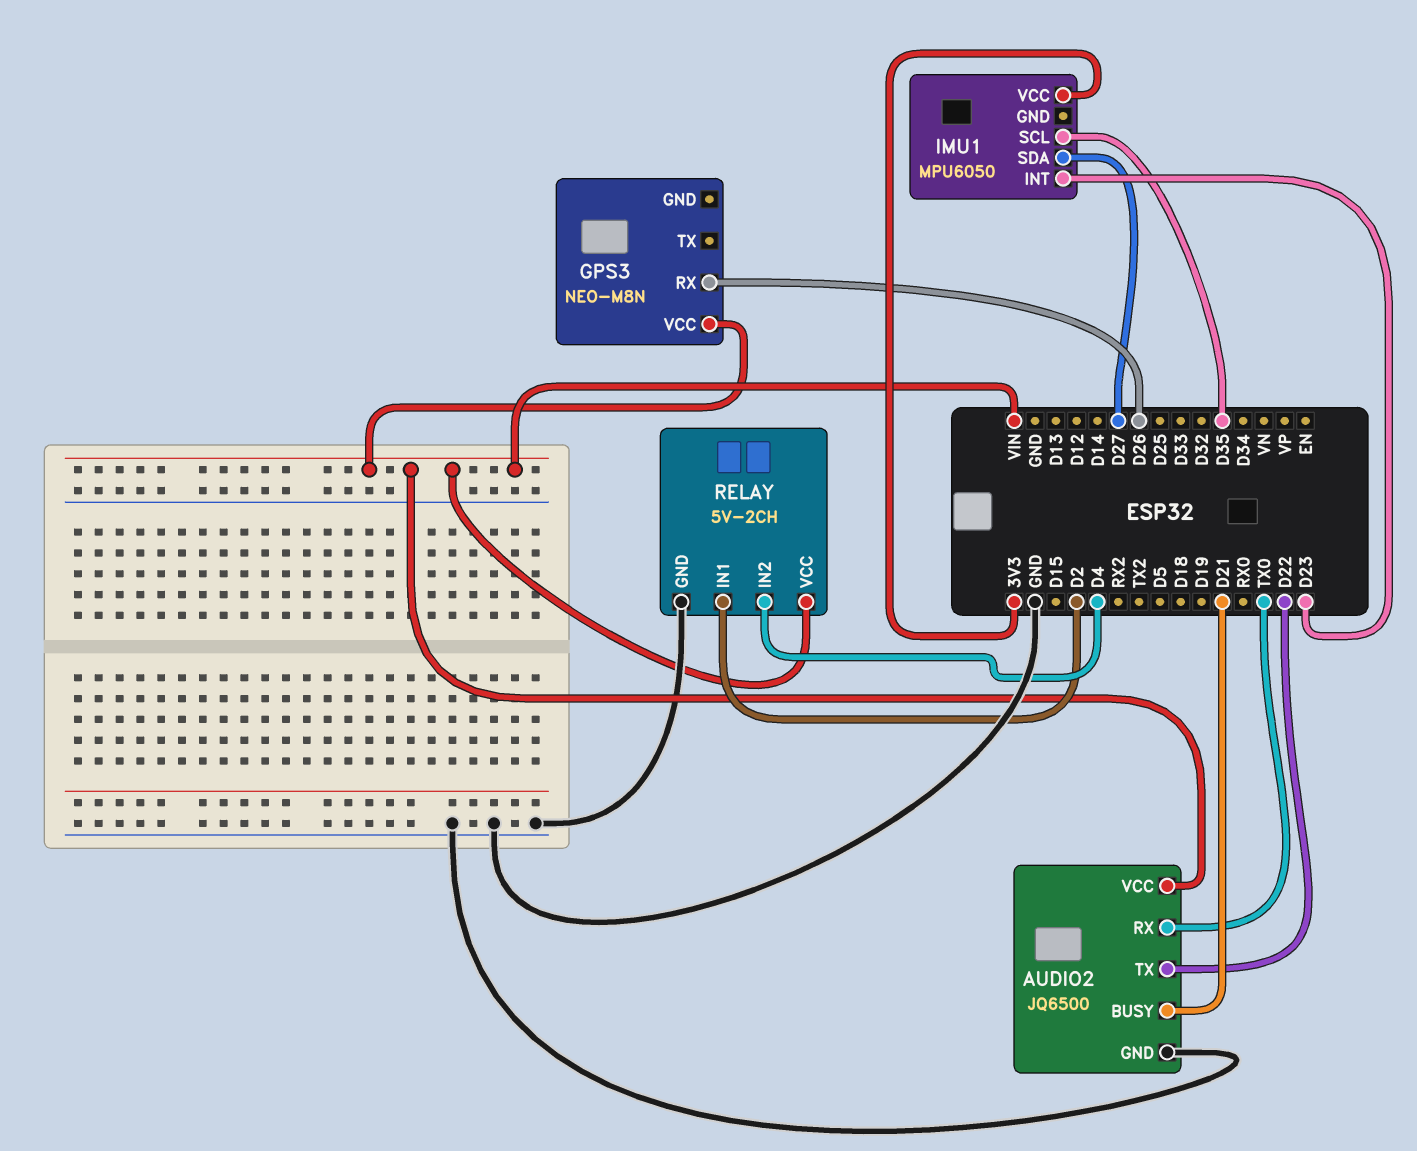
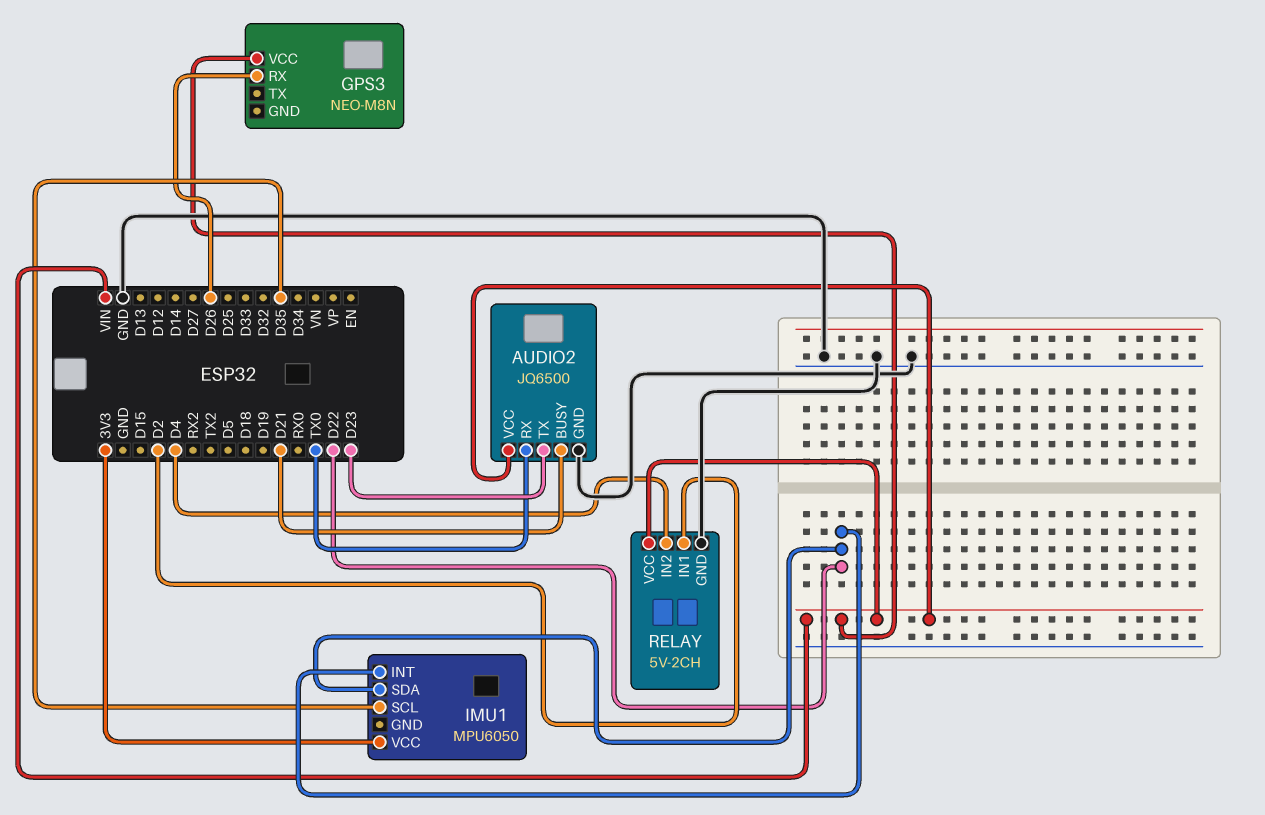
AUDIO2 pin TX: D22 -> D23
IMU1 pin INT: D23 -> D22
IMU1 pin SDA: D27 -> D22

